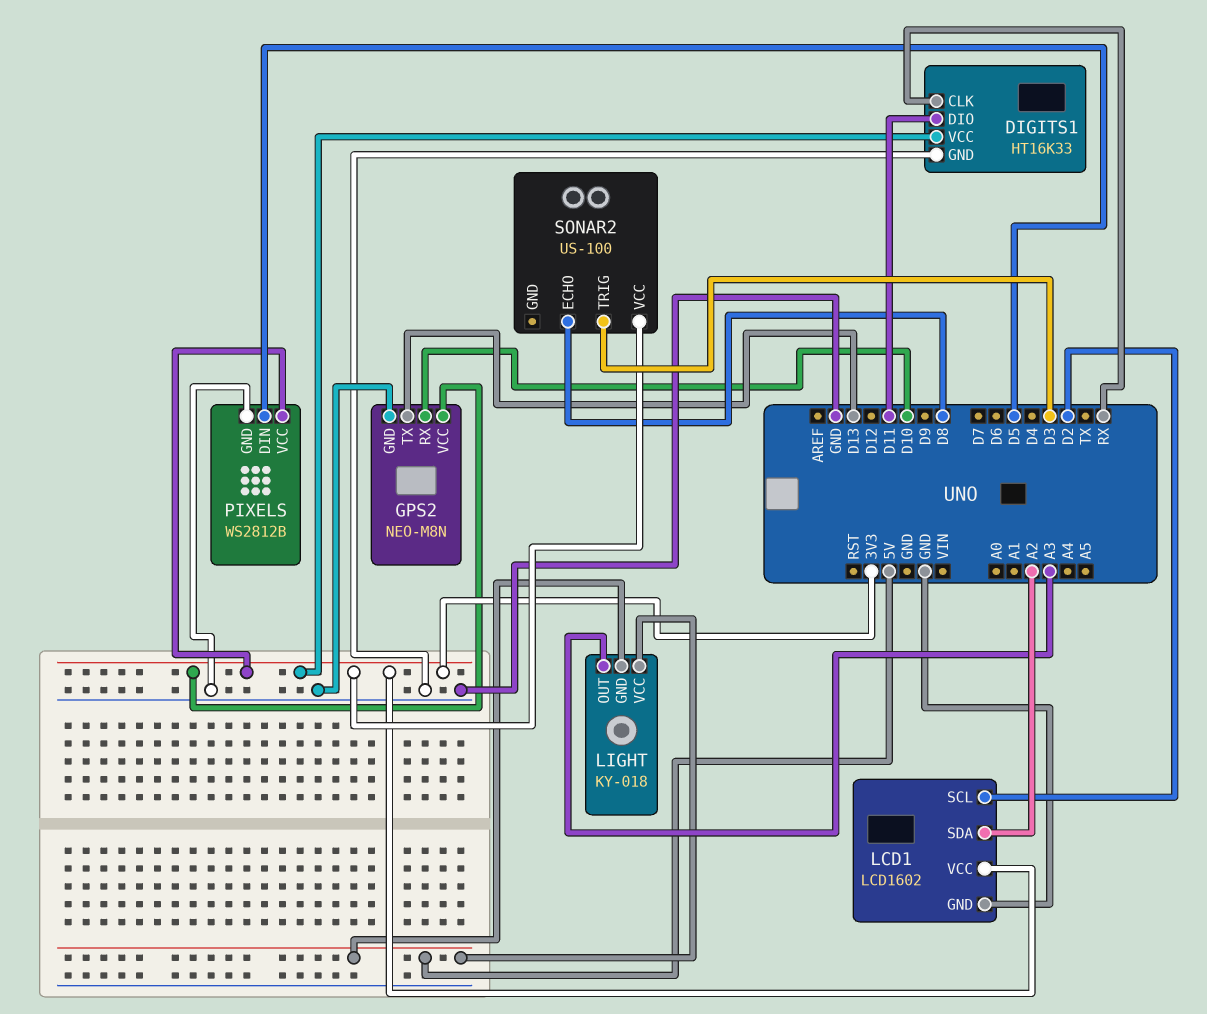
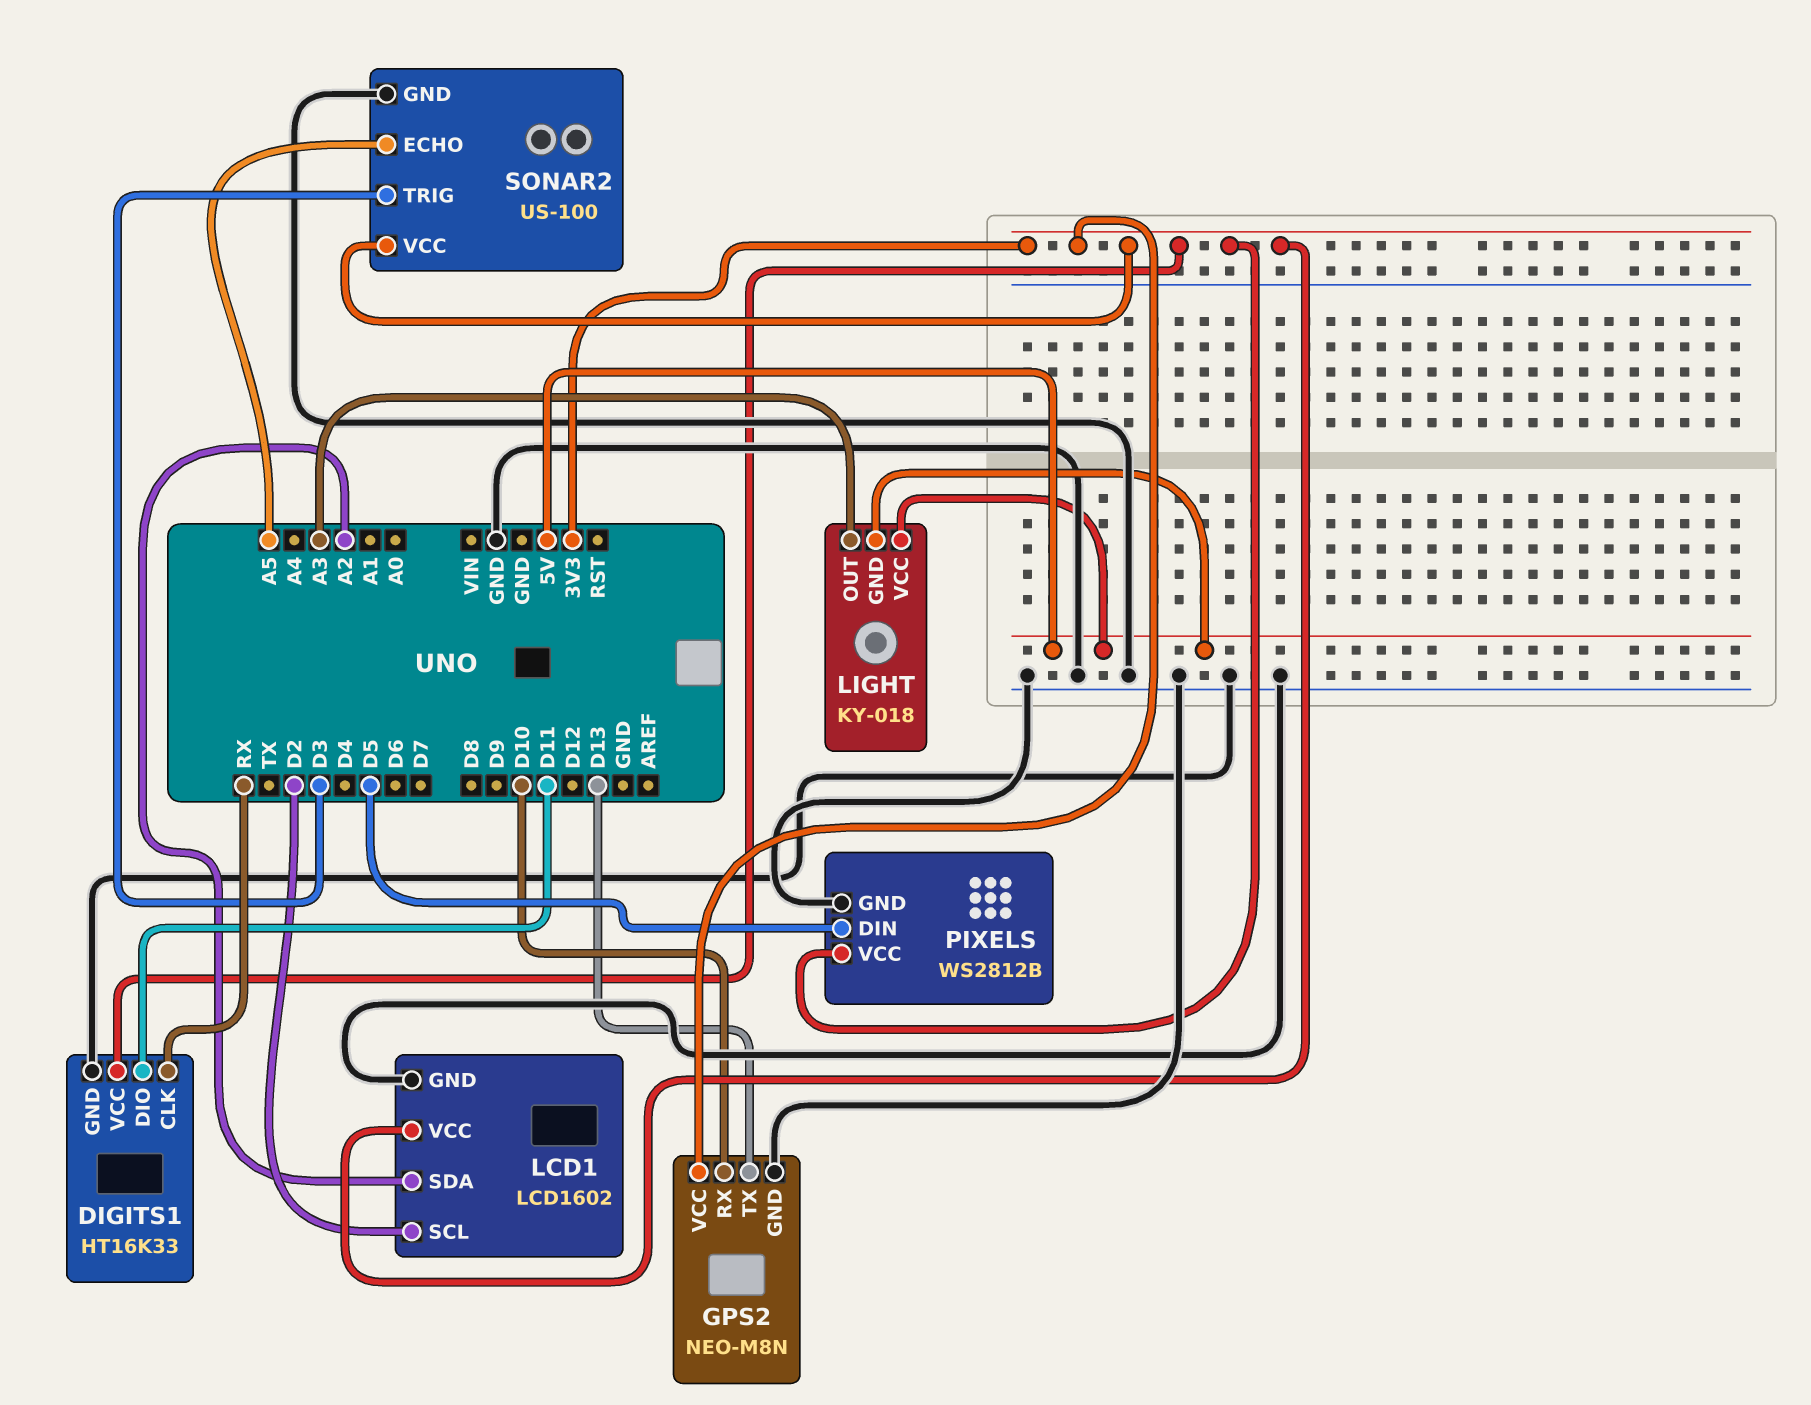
SONAR2 pin ECHO: D8 -> A5
SONAR2 pin GND: none -> GND

